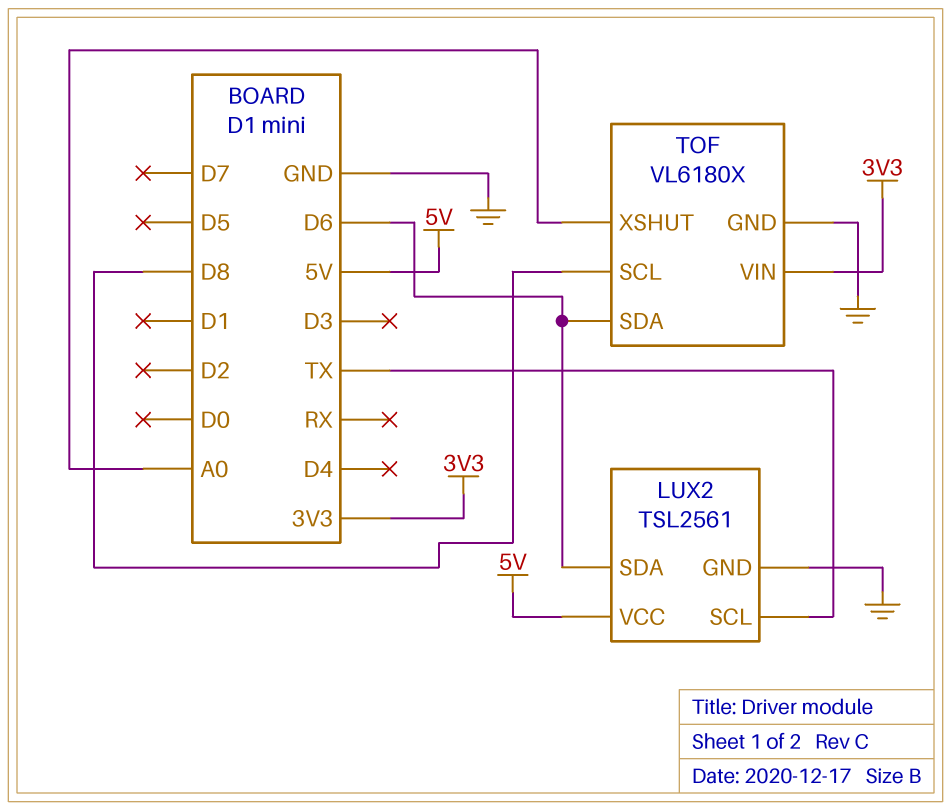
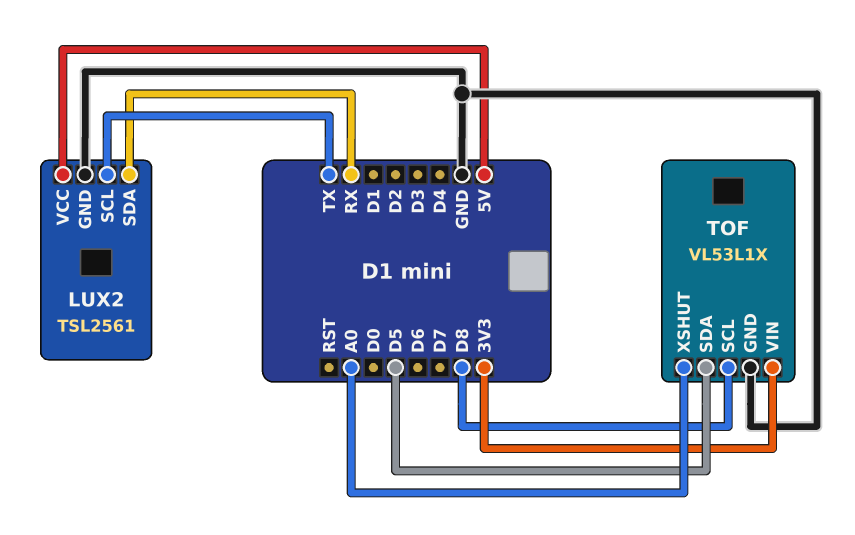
LUX2 pin SDA: D6 -> RX
TOF: VL6180X -> VL53L1X
TOF pin SDA: D6 -> D5

